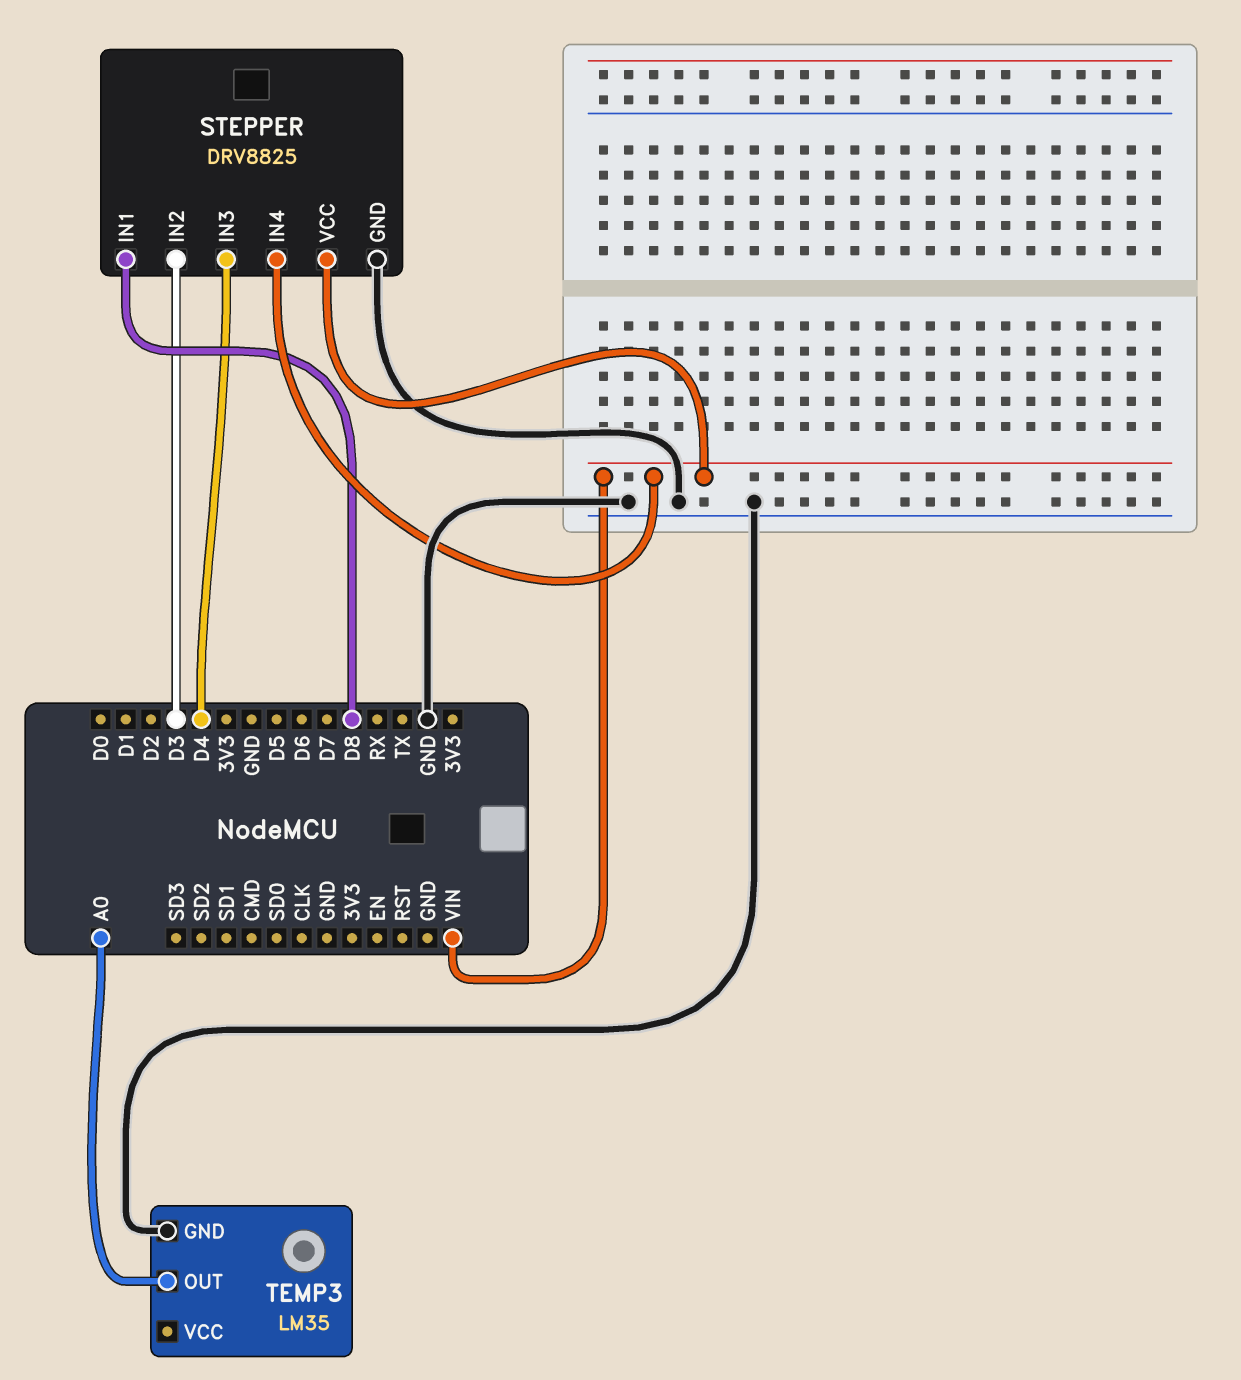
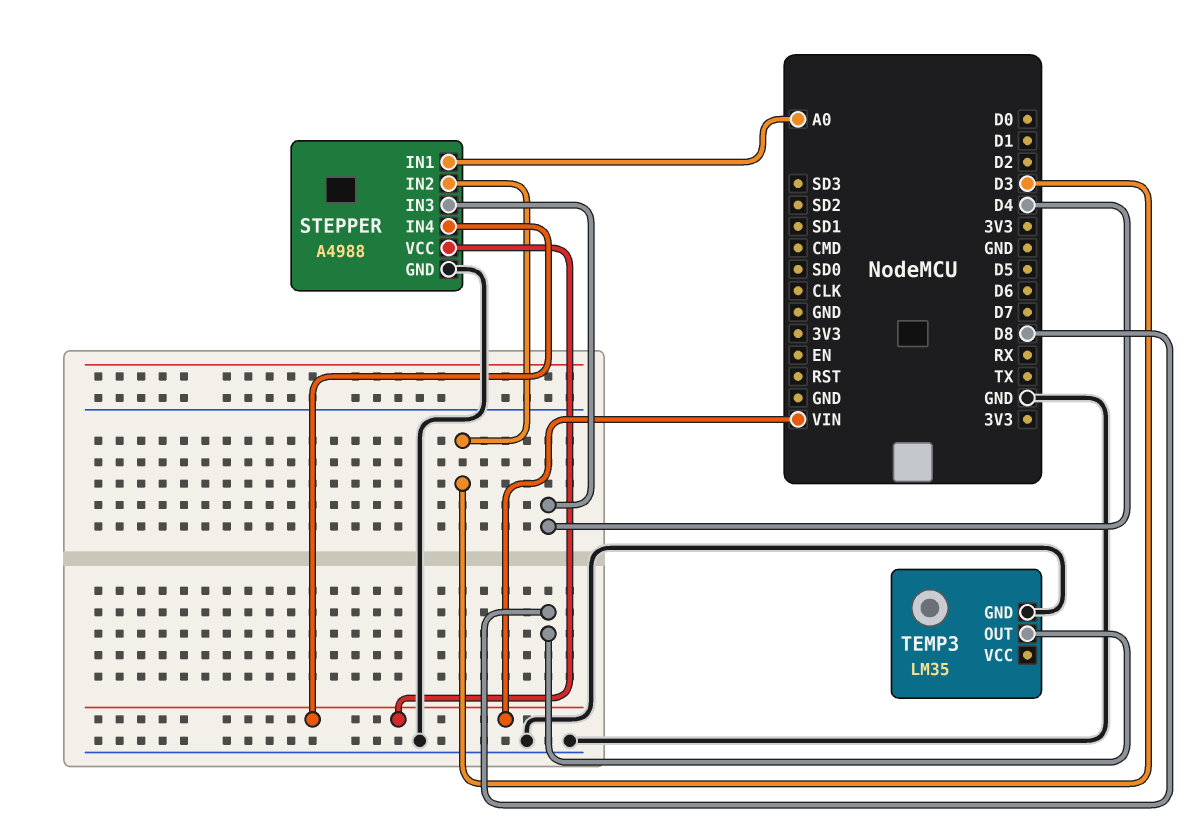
STEPPER: DRV8825 -> A4988
STEPPER pin IN1: D8 -> A0
TEMP3 pin OUT: A0 -> D8

